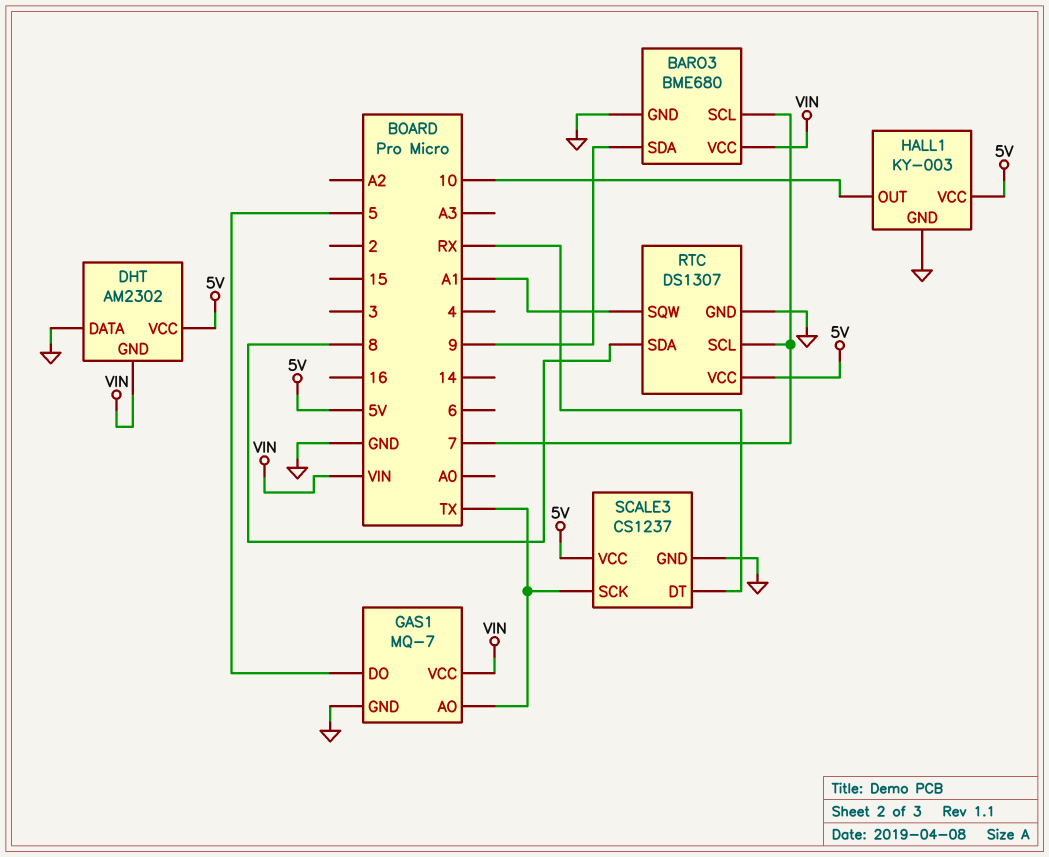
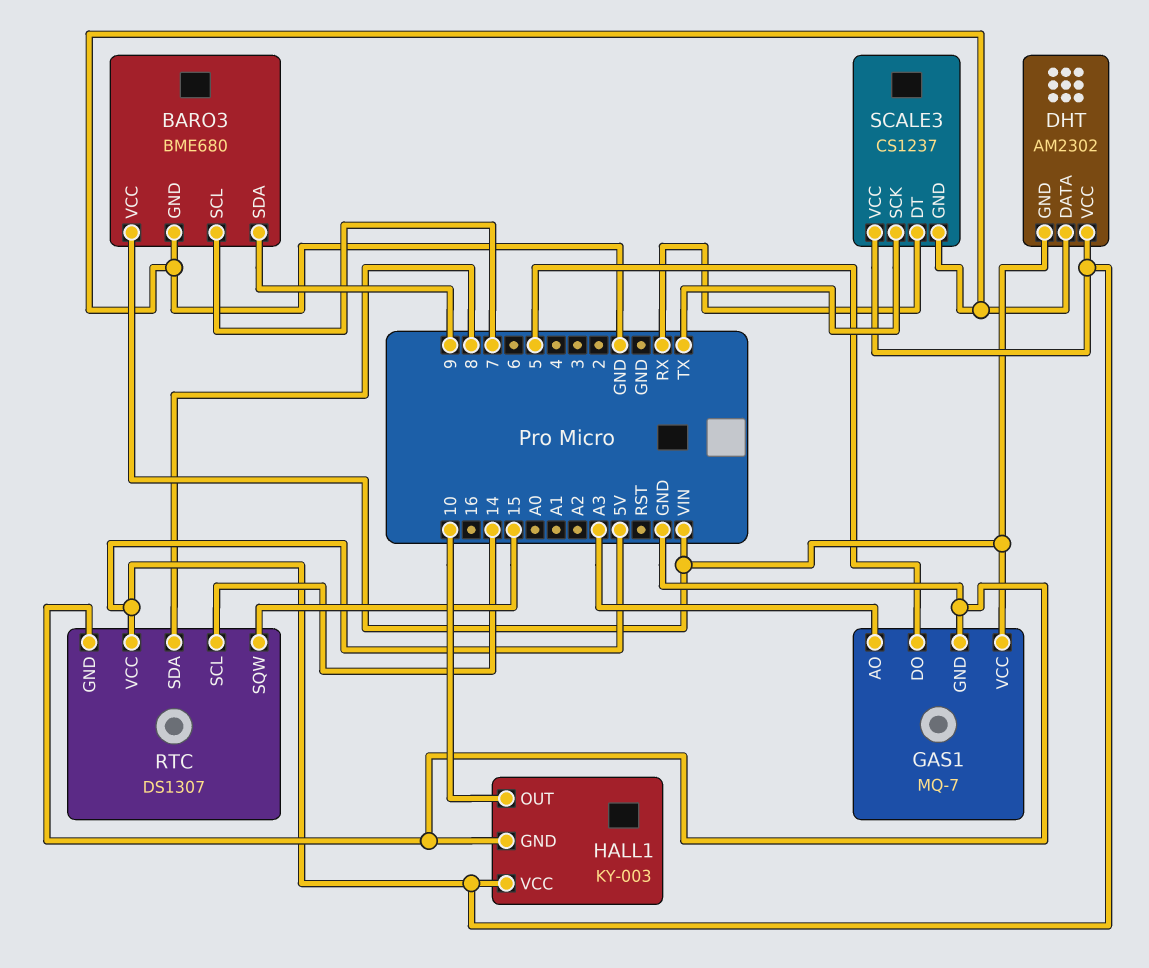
GAS1 pin AO: TX -> A3
RTC pin SCL: 7 -> 14
RTC pin SQW: A1 -> 15

